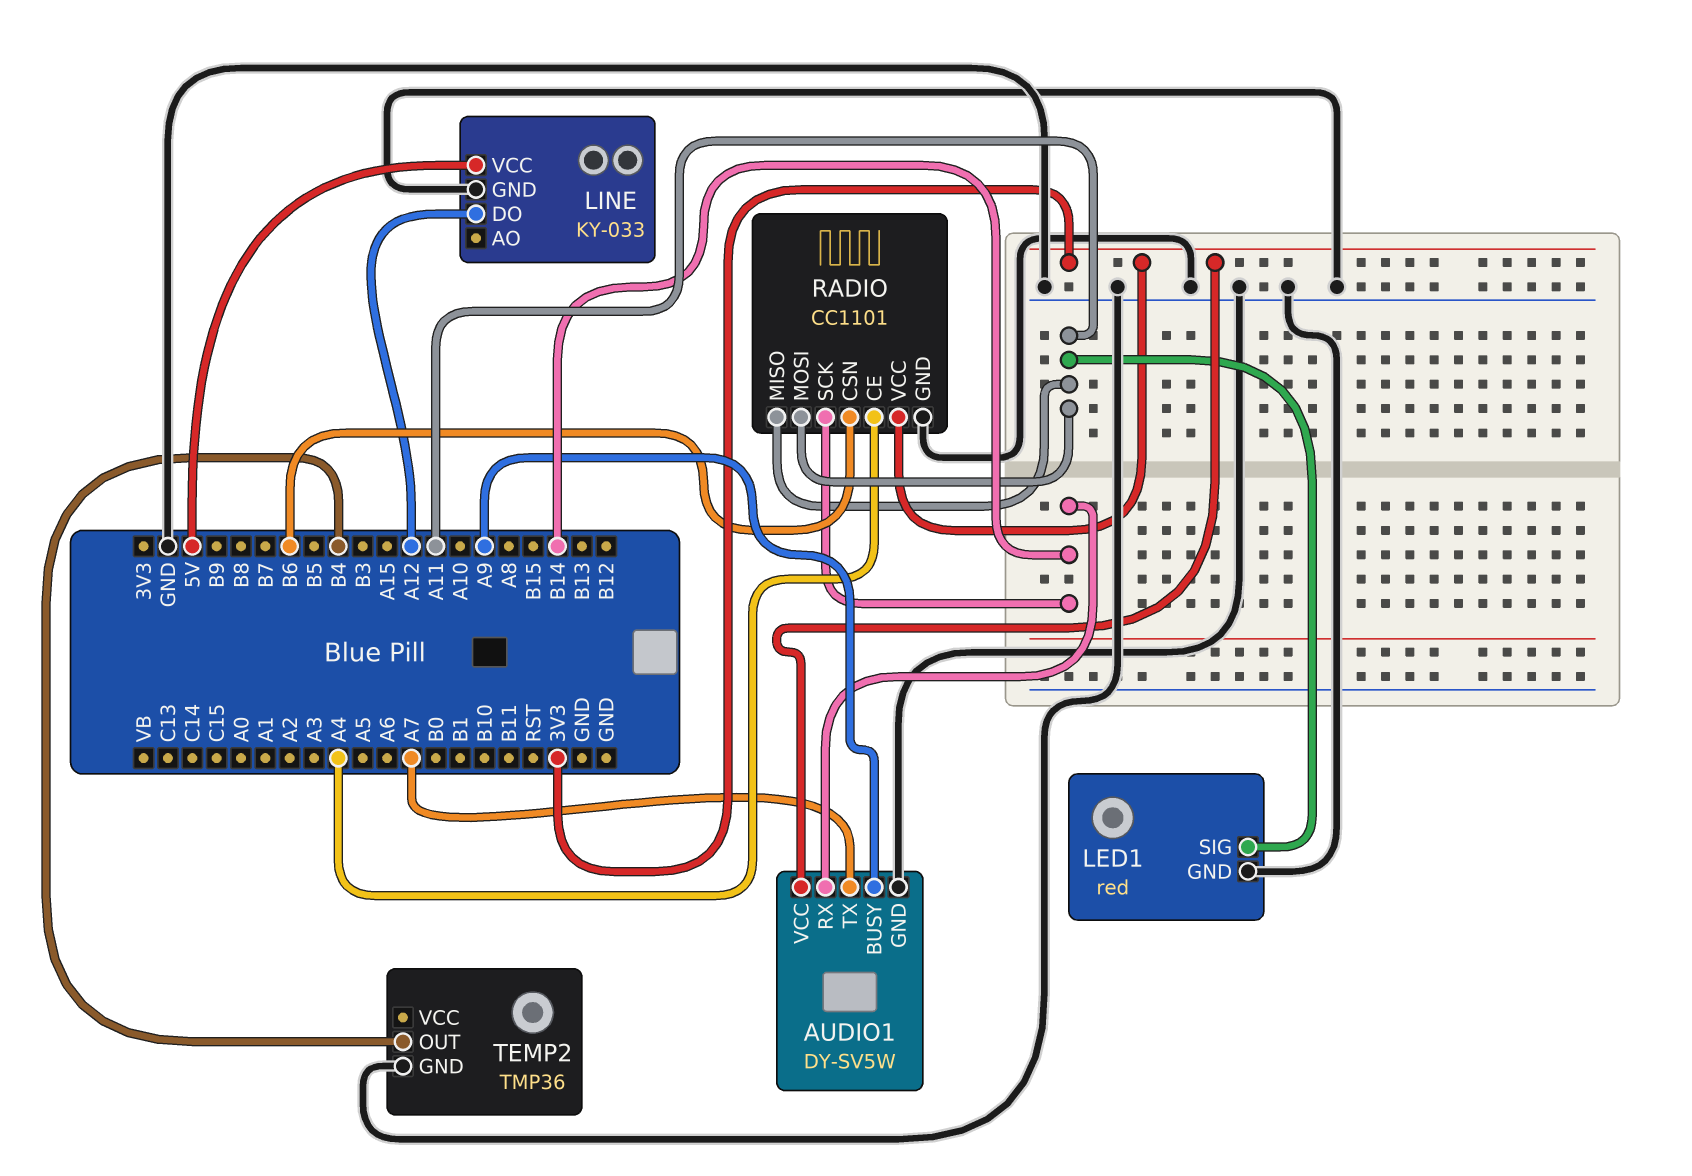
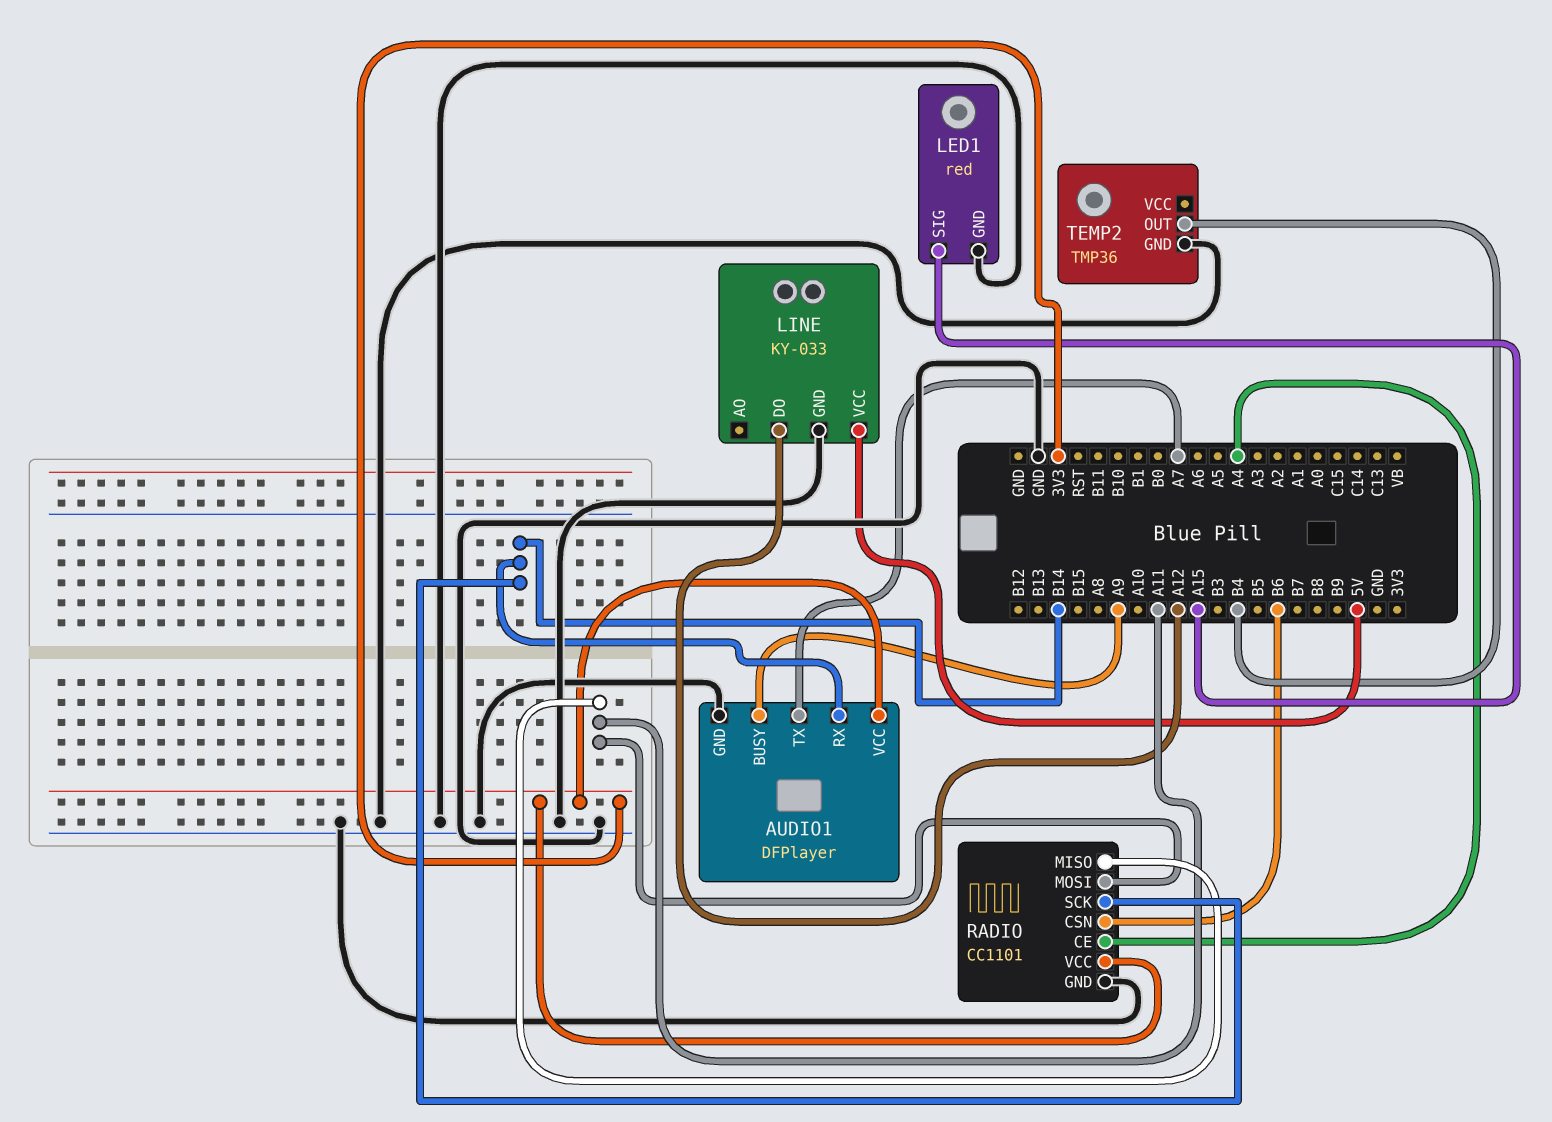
AUDIO1: DY-SV5W -> DFPlayer
LED1 pin SIG: A11 -> A15

